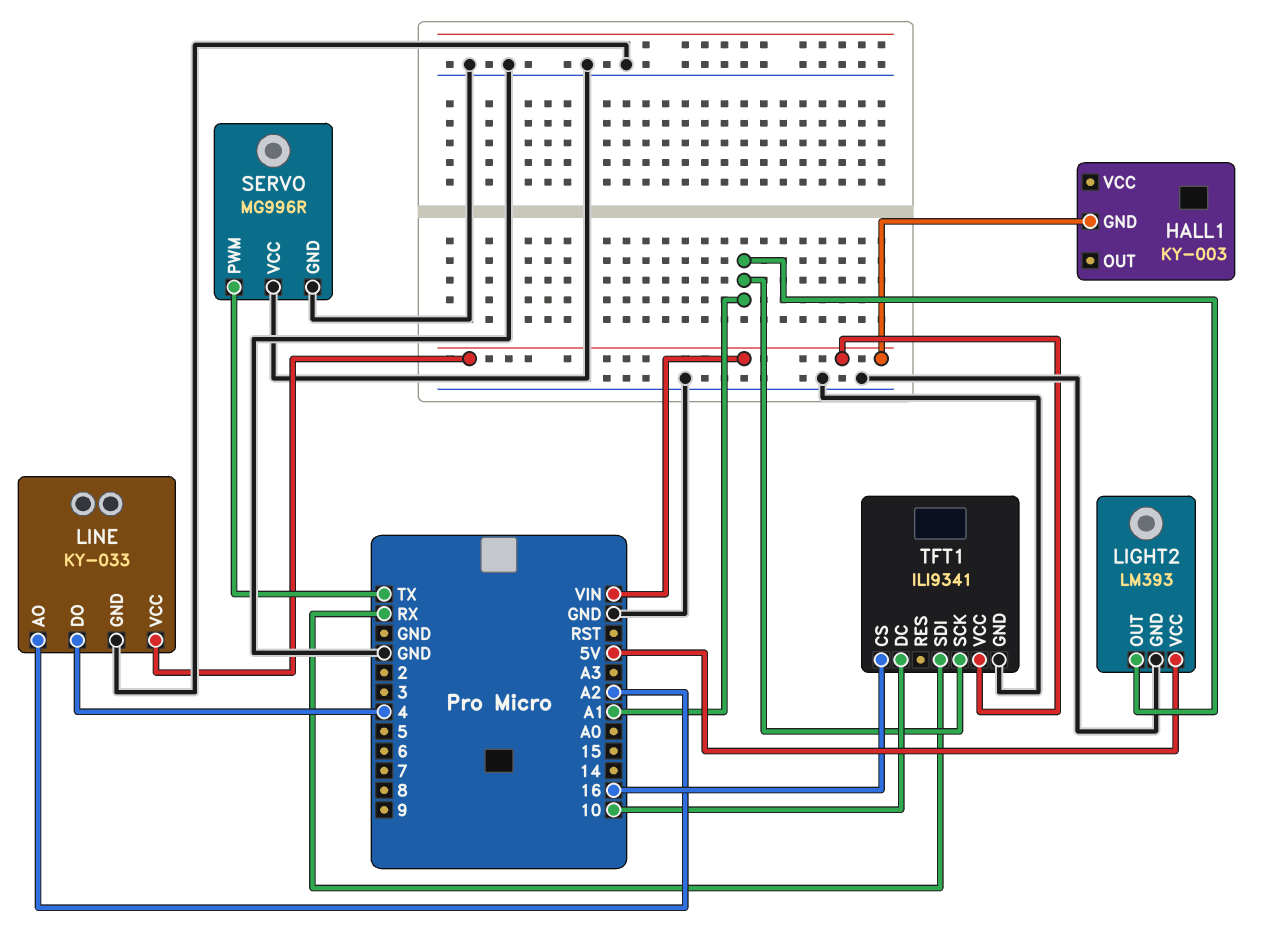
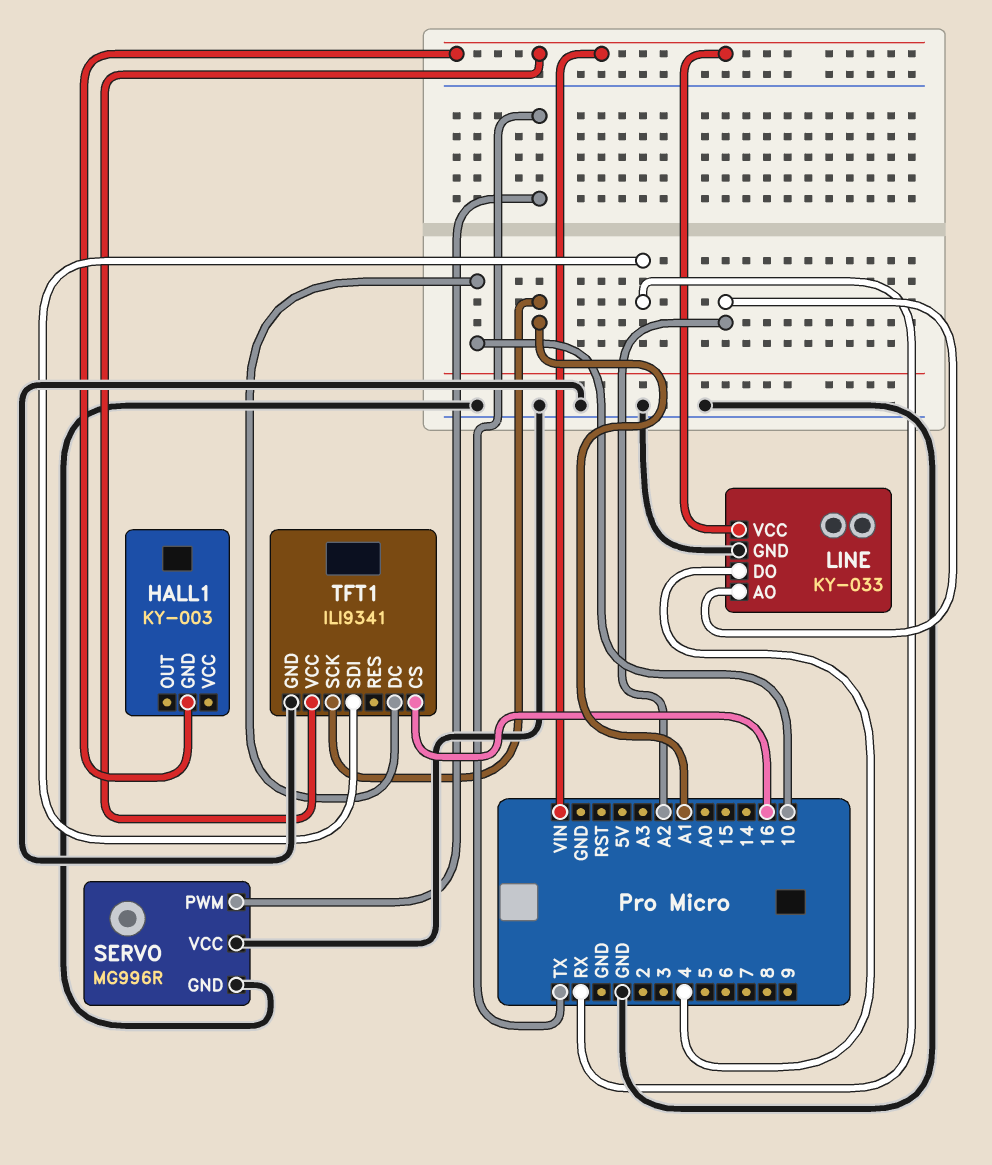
LIGHT2: LM393 -> none
LIGHT2 pin GND: GND -> none
LIGHT2 pin OUT: A1 -> none
LIGHT2 pin VCC: 5V -> none

